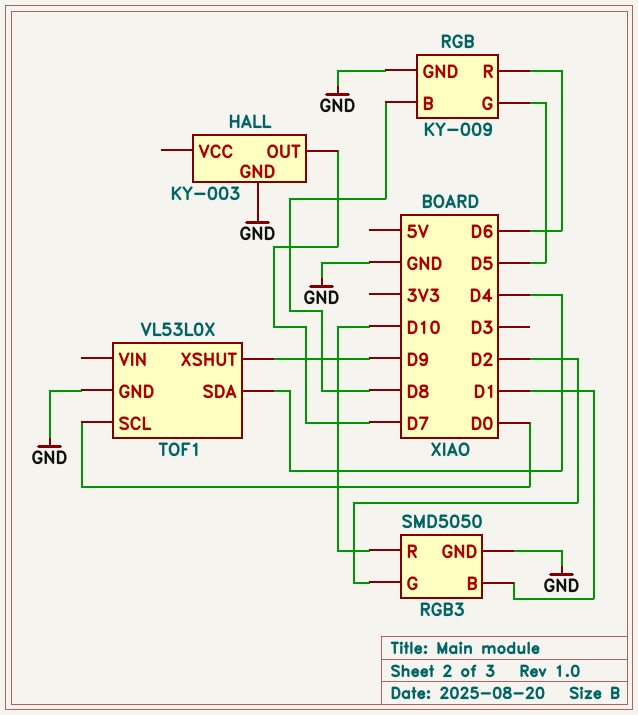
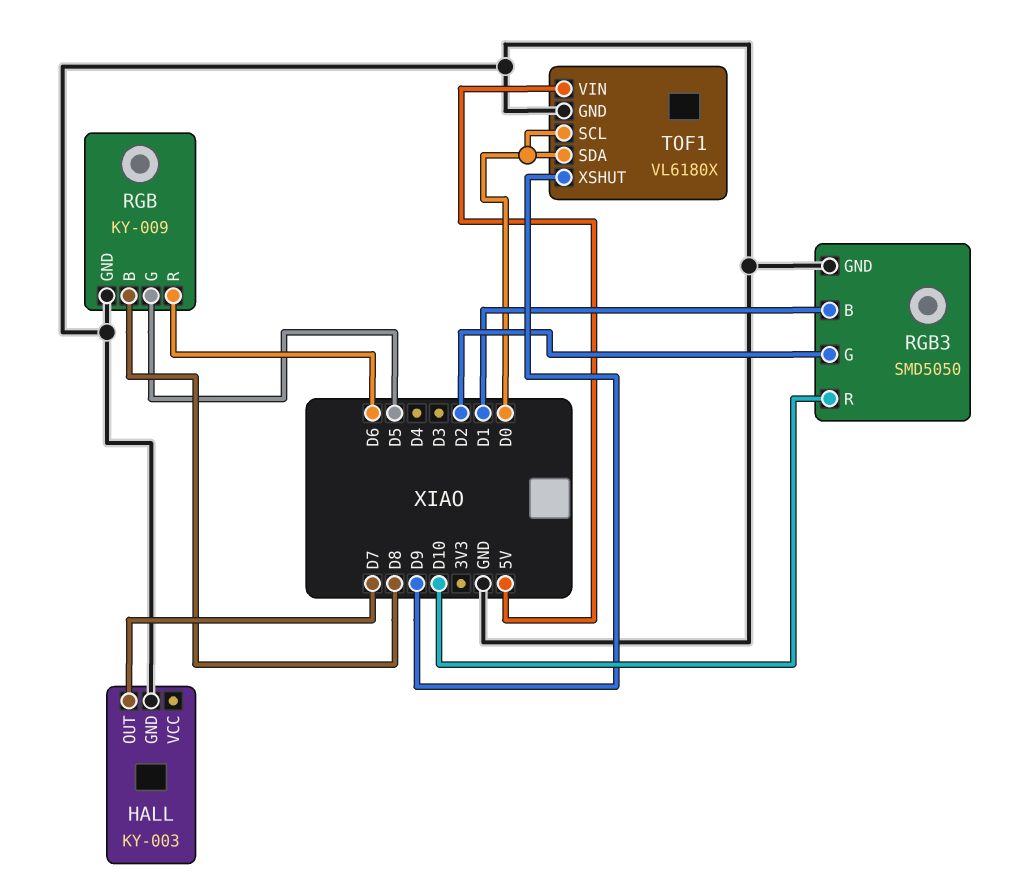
TOF1: VL53L0X -> VL6180X
TOF1 pin SDA: D4 -> D0
TOF1 pin VIN: none -> 5V

